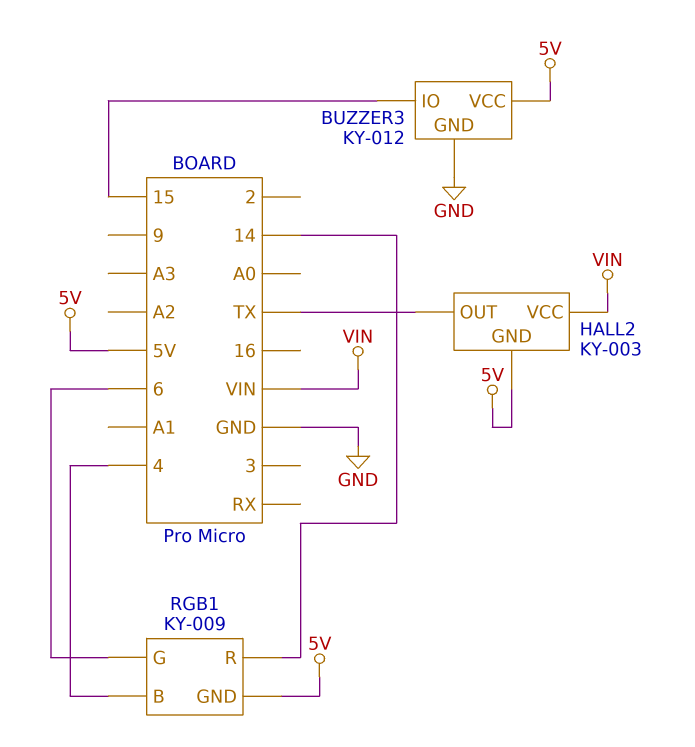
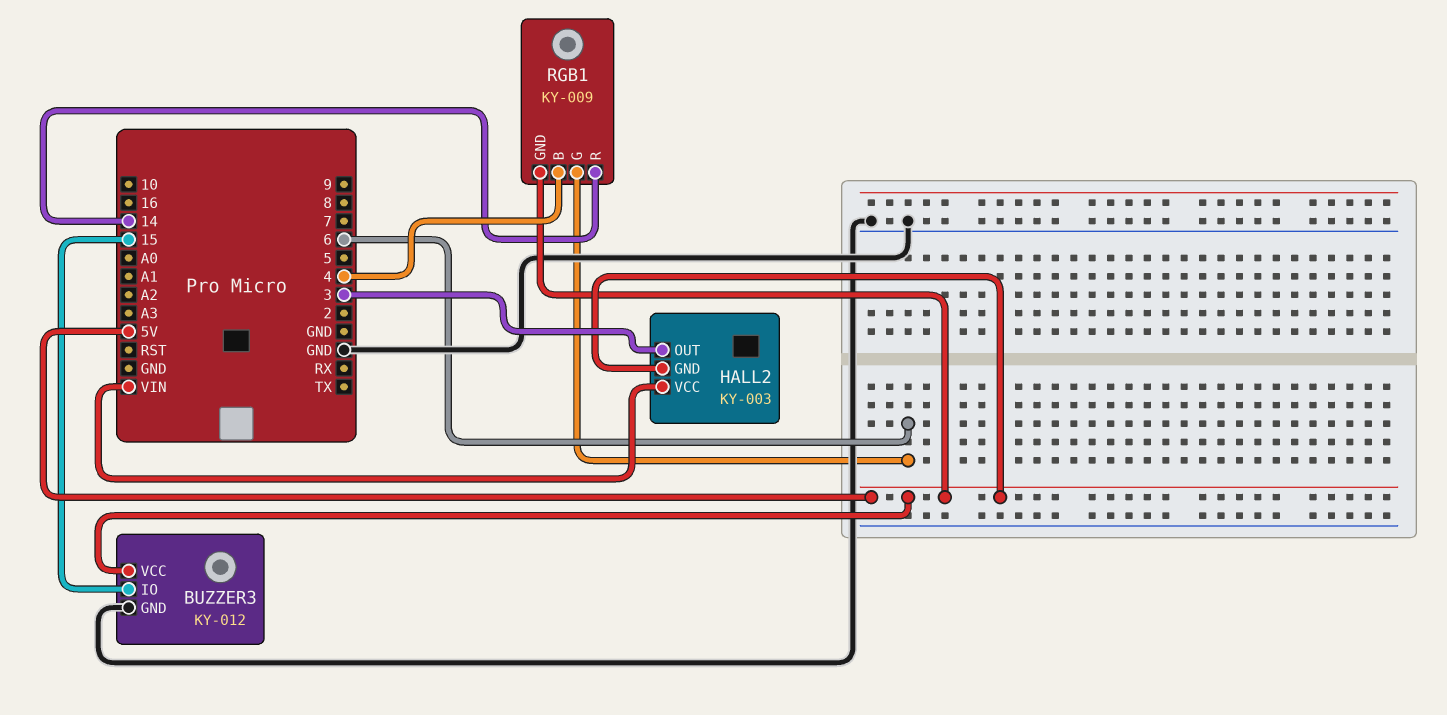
HALL2 pin OUT: TX -> 3

